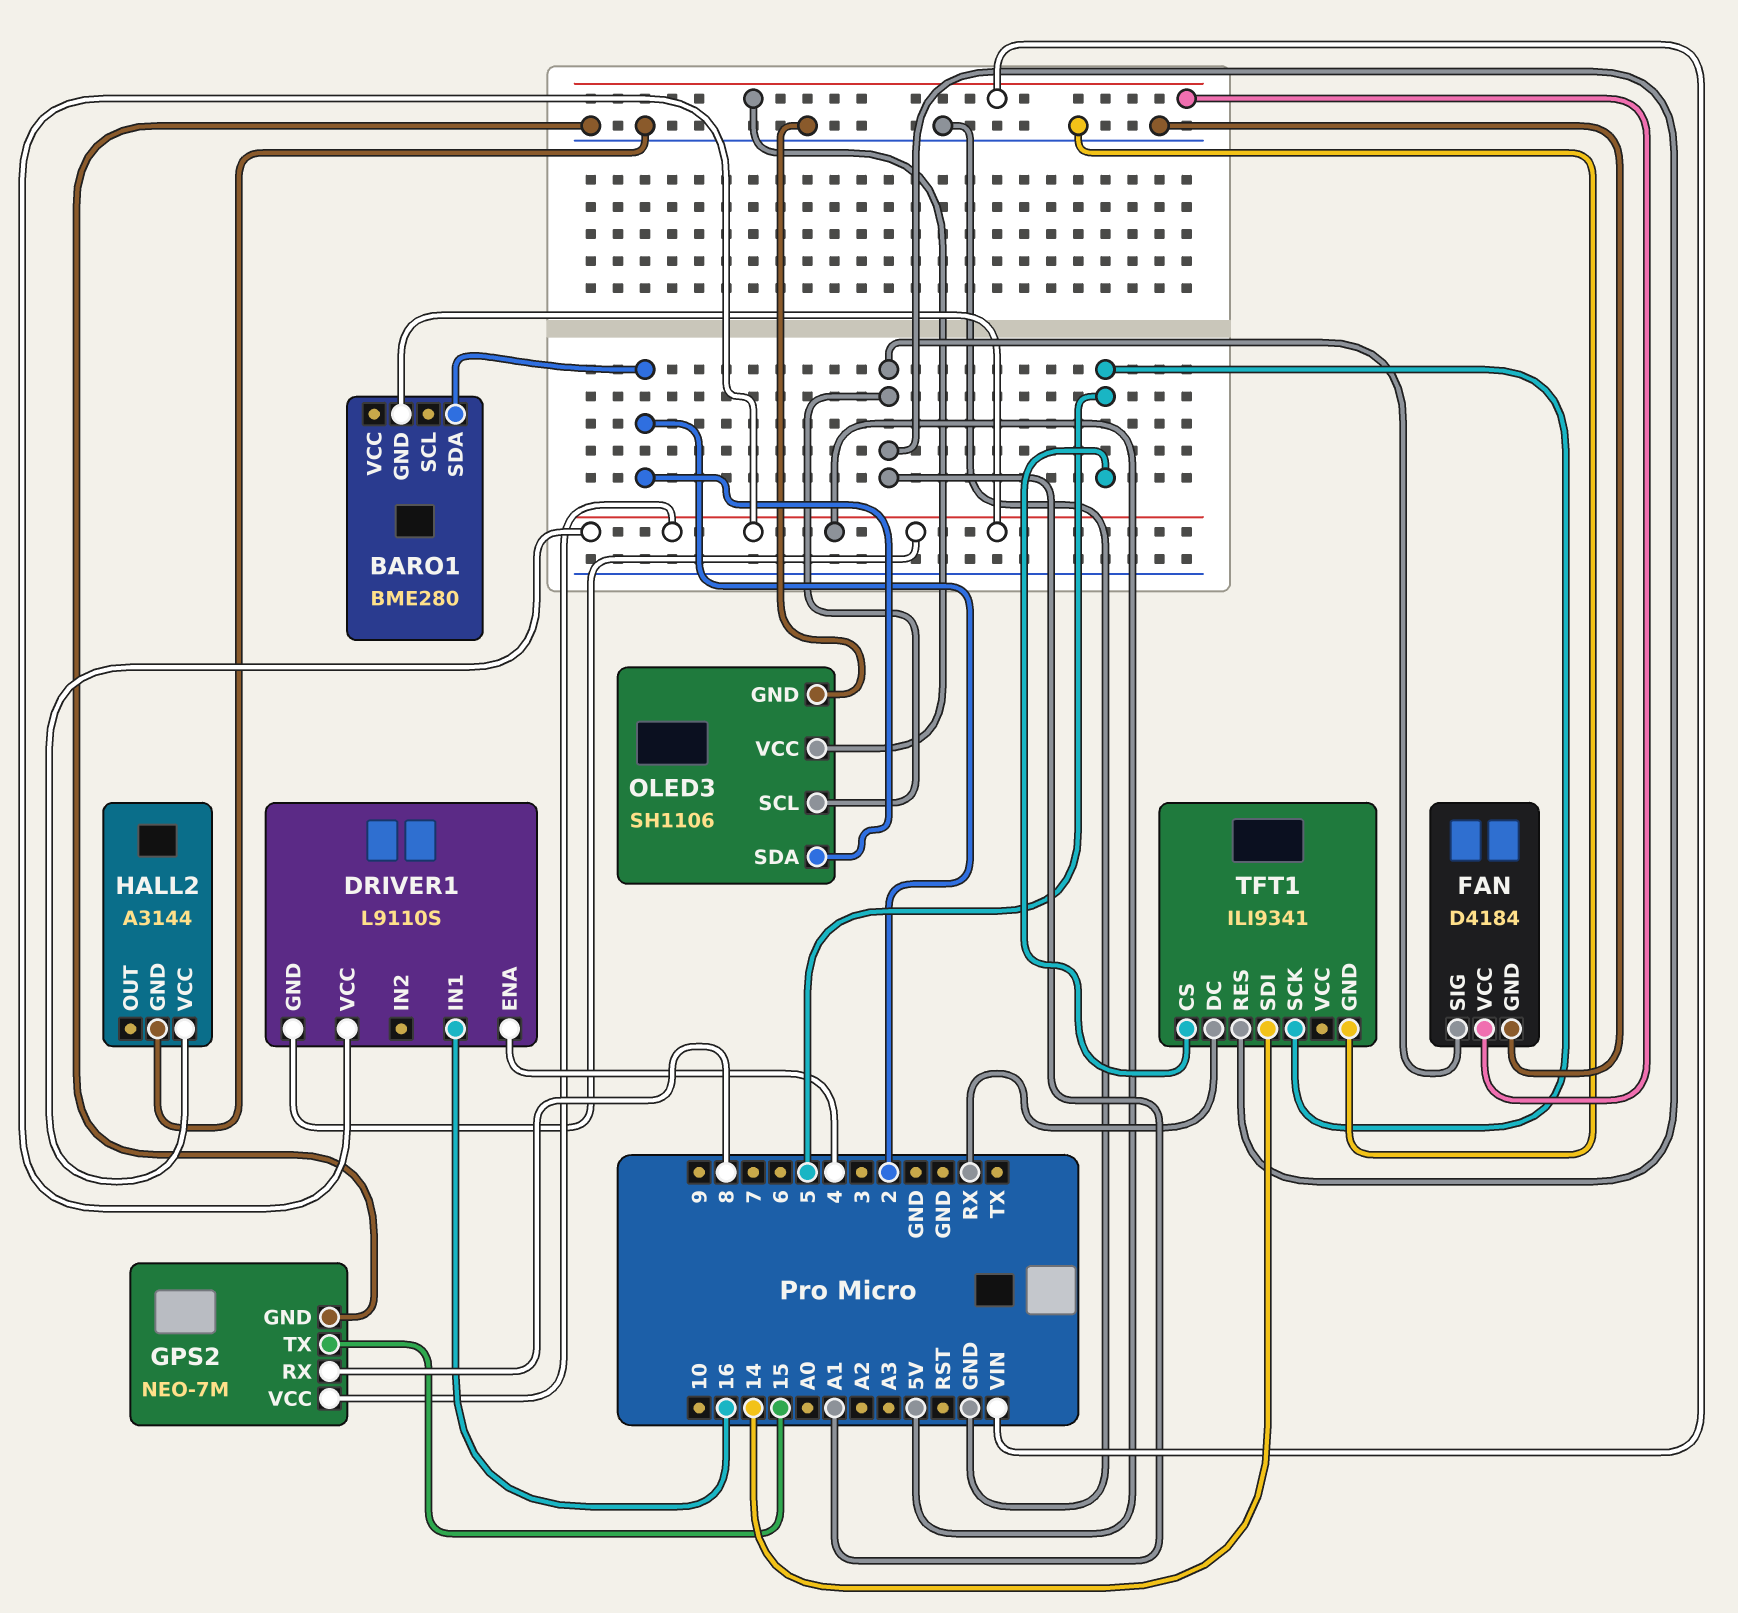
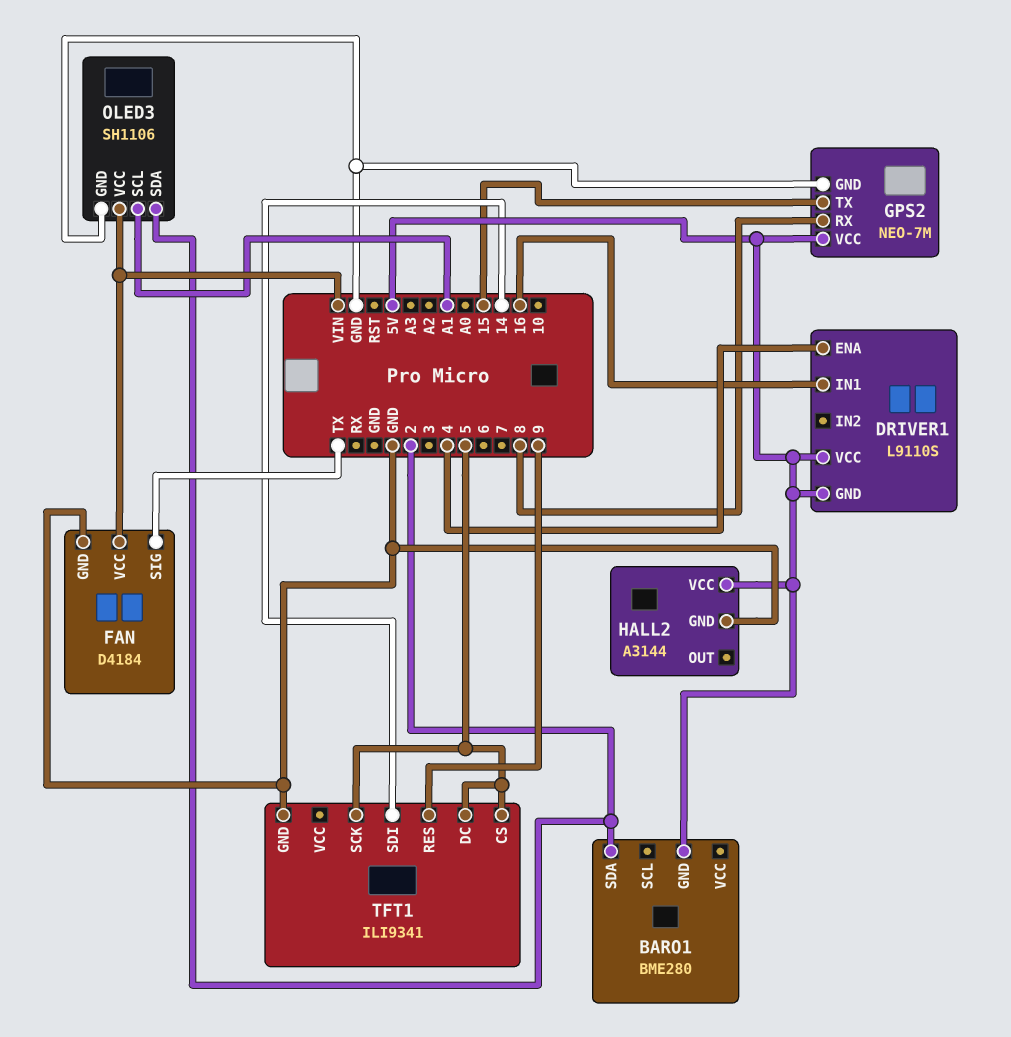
FAN pin SIG: A1 -> TX
TFT1 pin DC: RX -> 5
TFT1 pin RES: A1 -> 9

